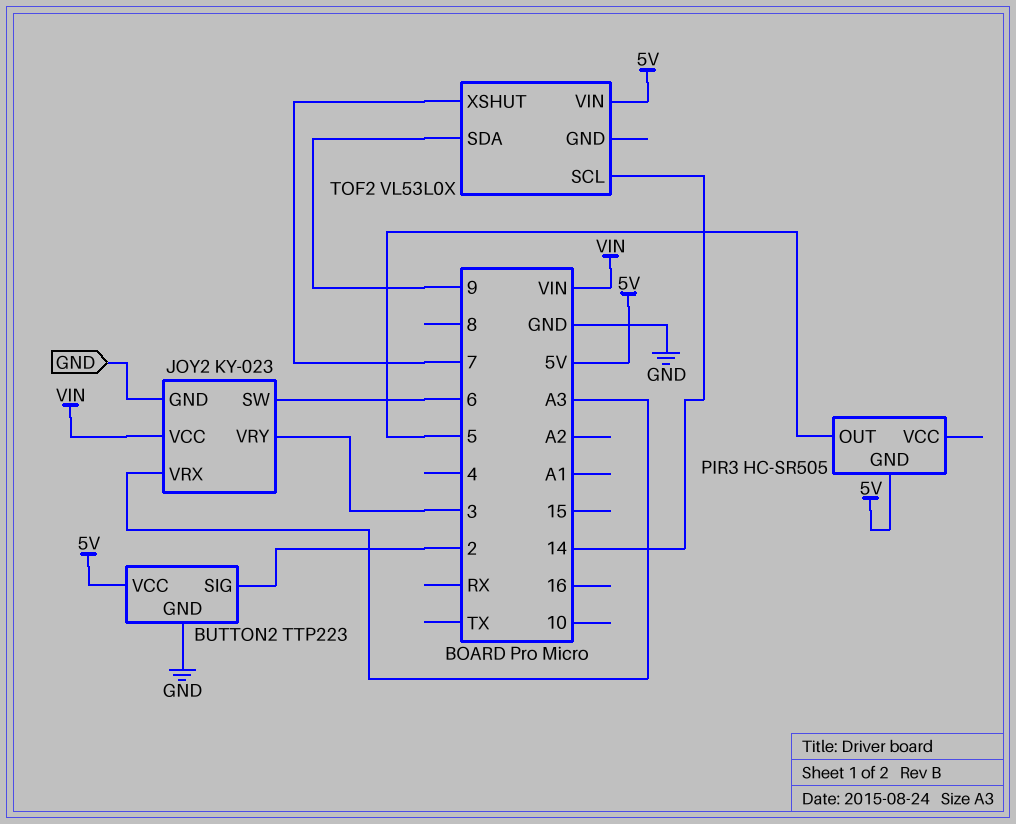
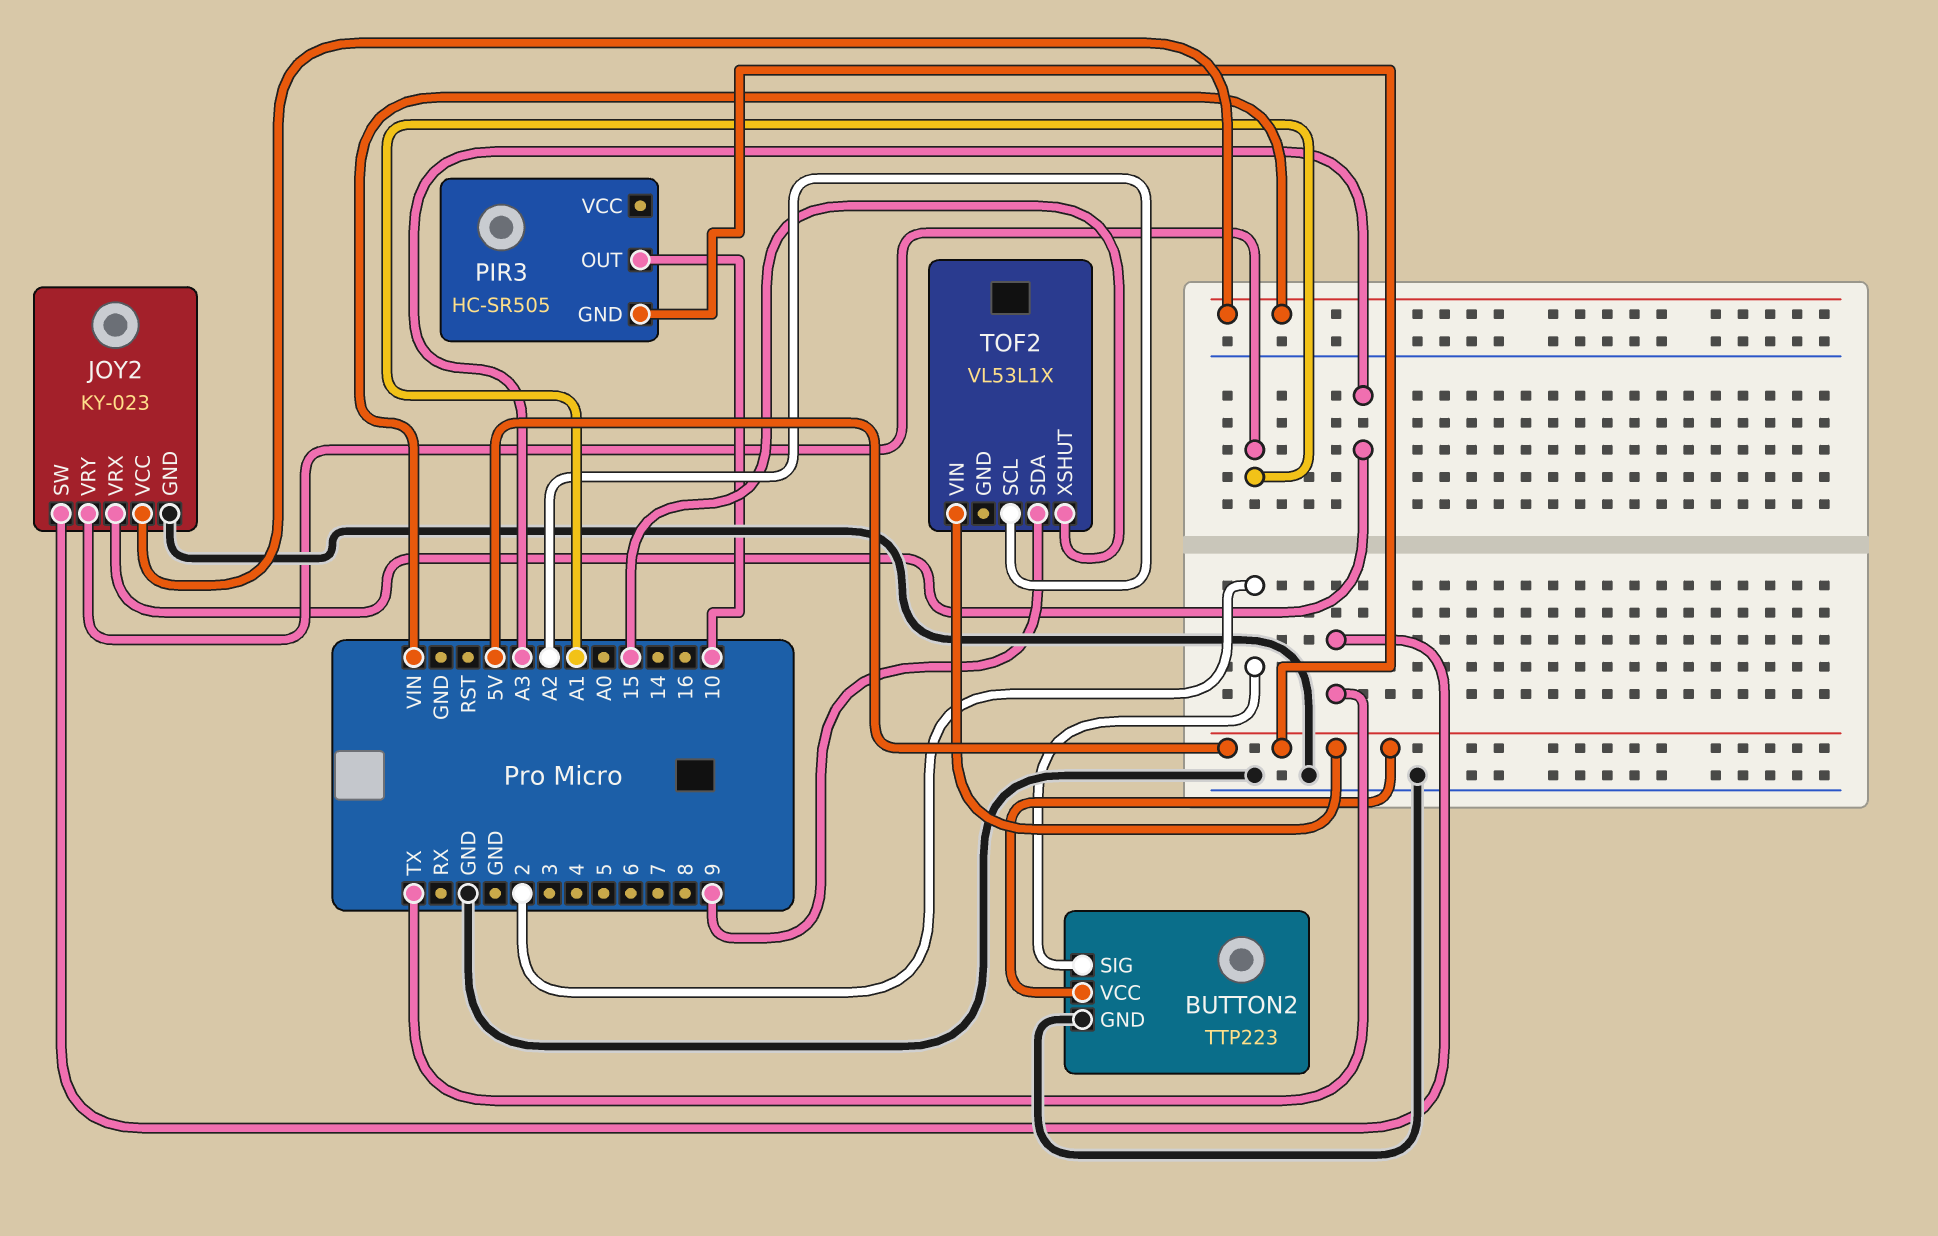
JOY2 pin SW: 6 -> TX
JOY2 pin VRY: 3 -> A1
PIR3 pin OUT: 5 -> 10
TOF2: VL53L0X -> VL53L1X
TOF2 pin SCL: 14 -> A2
TOF2 pin XSHUT: 7 -> 15

